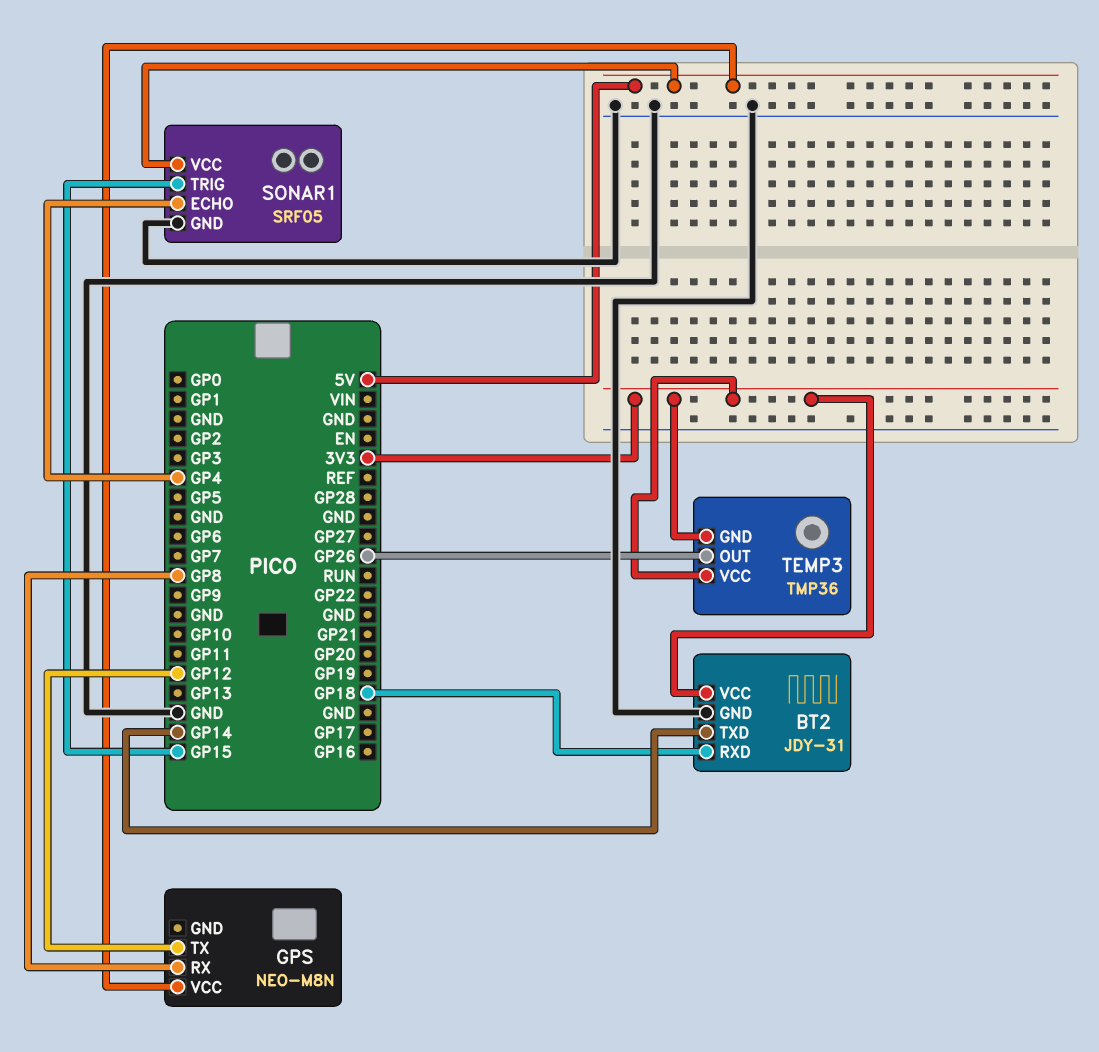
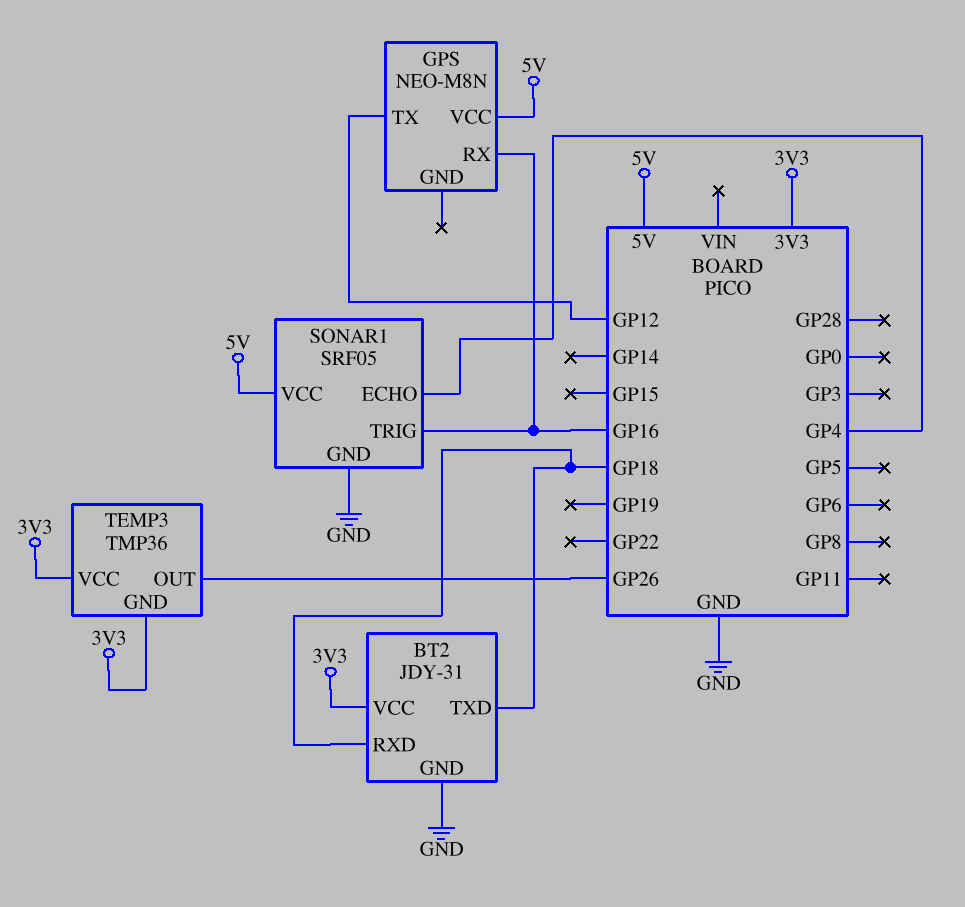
BT2 pin TXD: GP14 -> GP18
GPS pin RX: GP8 -> GP16
SONAR1 pin TRIG: GP15 -> GP16

